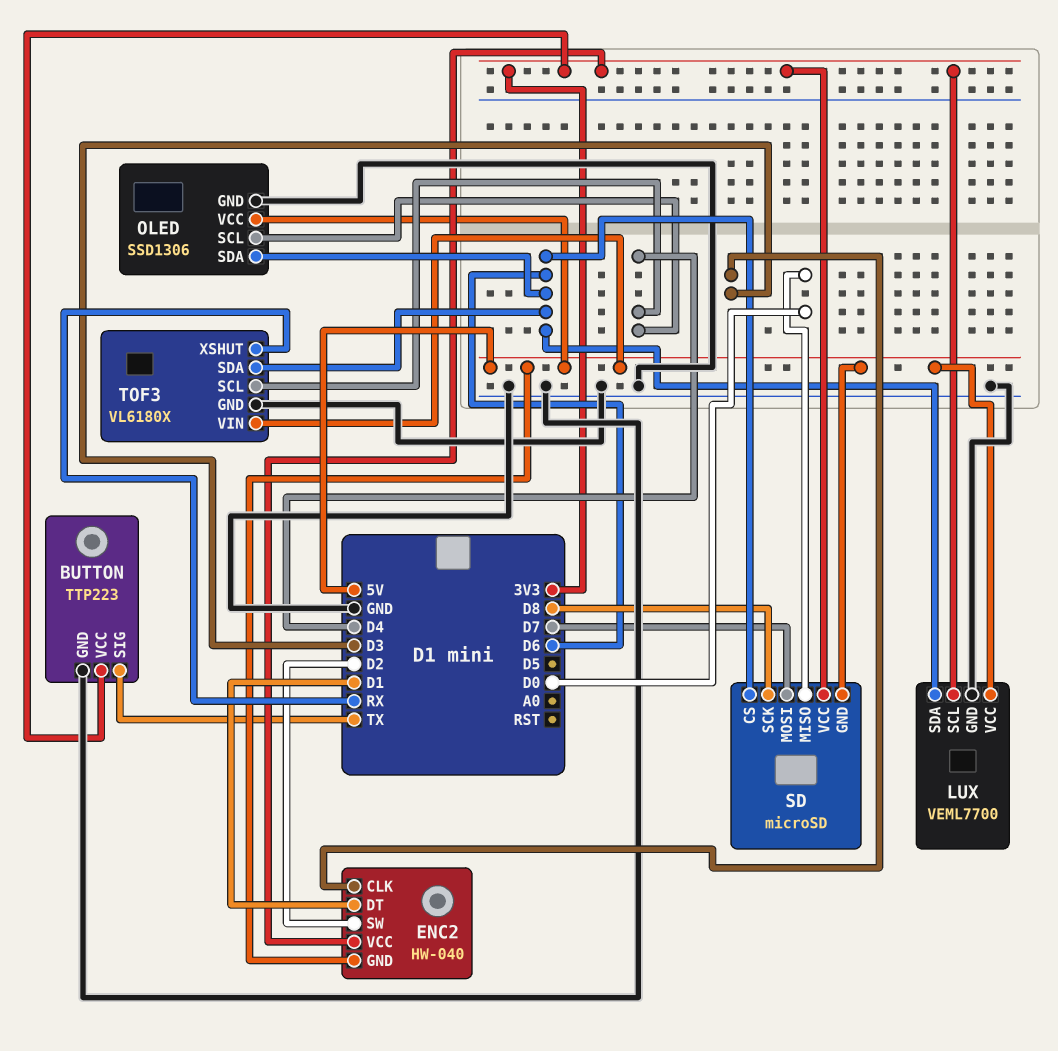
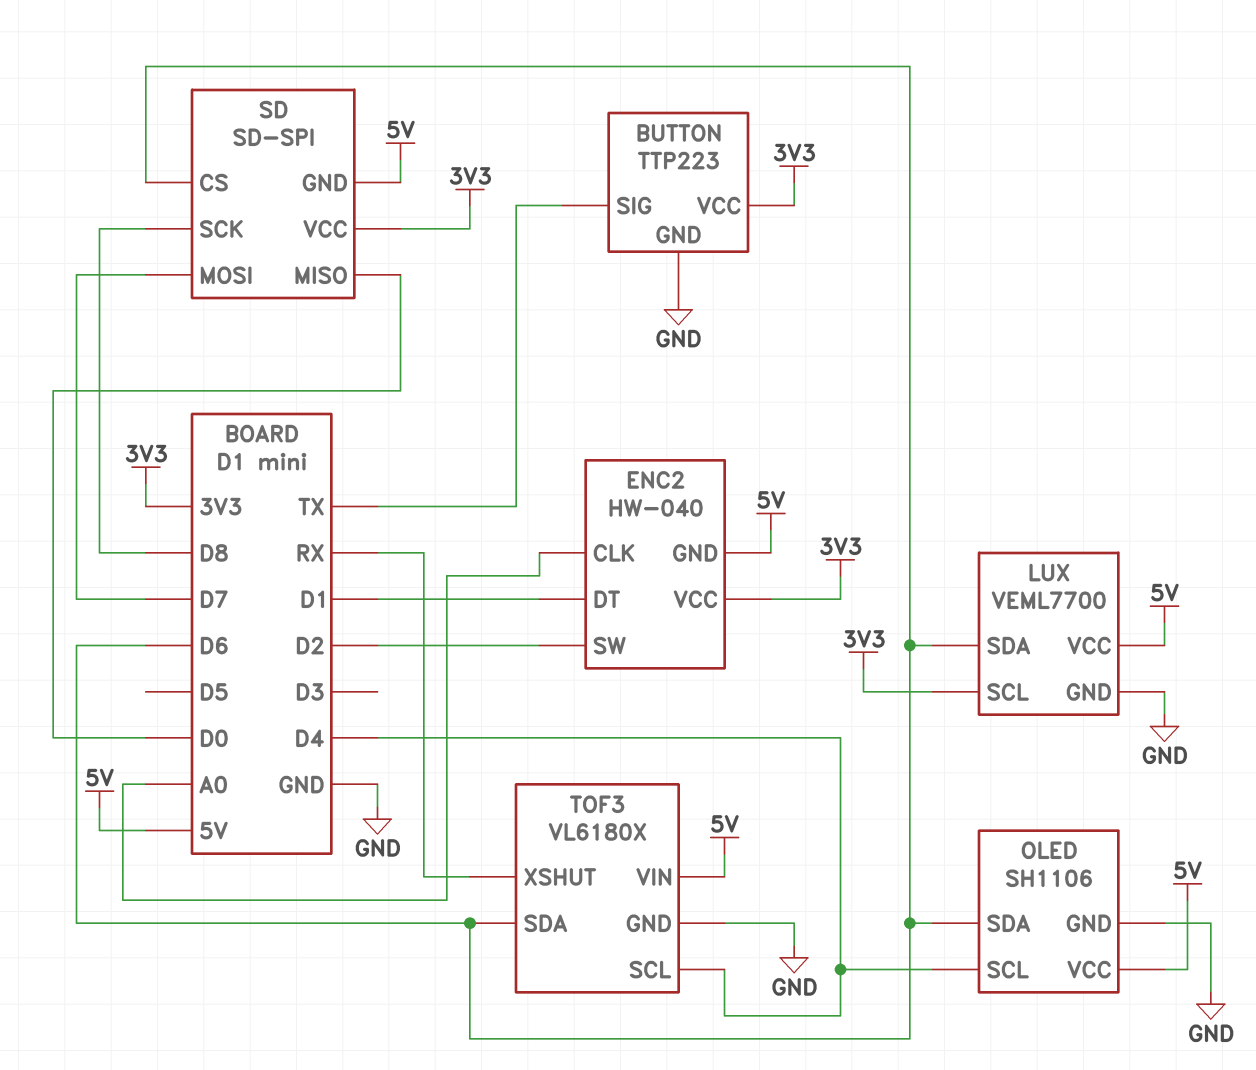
ENC2 pin CLK: D3 -> A0
OLED: SSD1306 -> SH1106
SD: microSD -> SD-SPI

